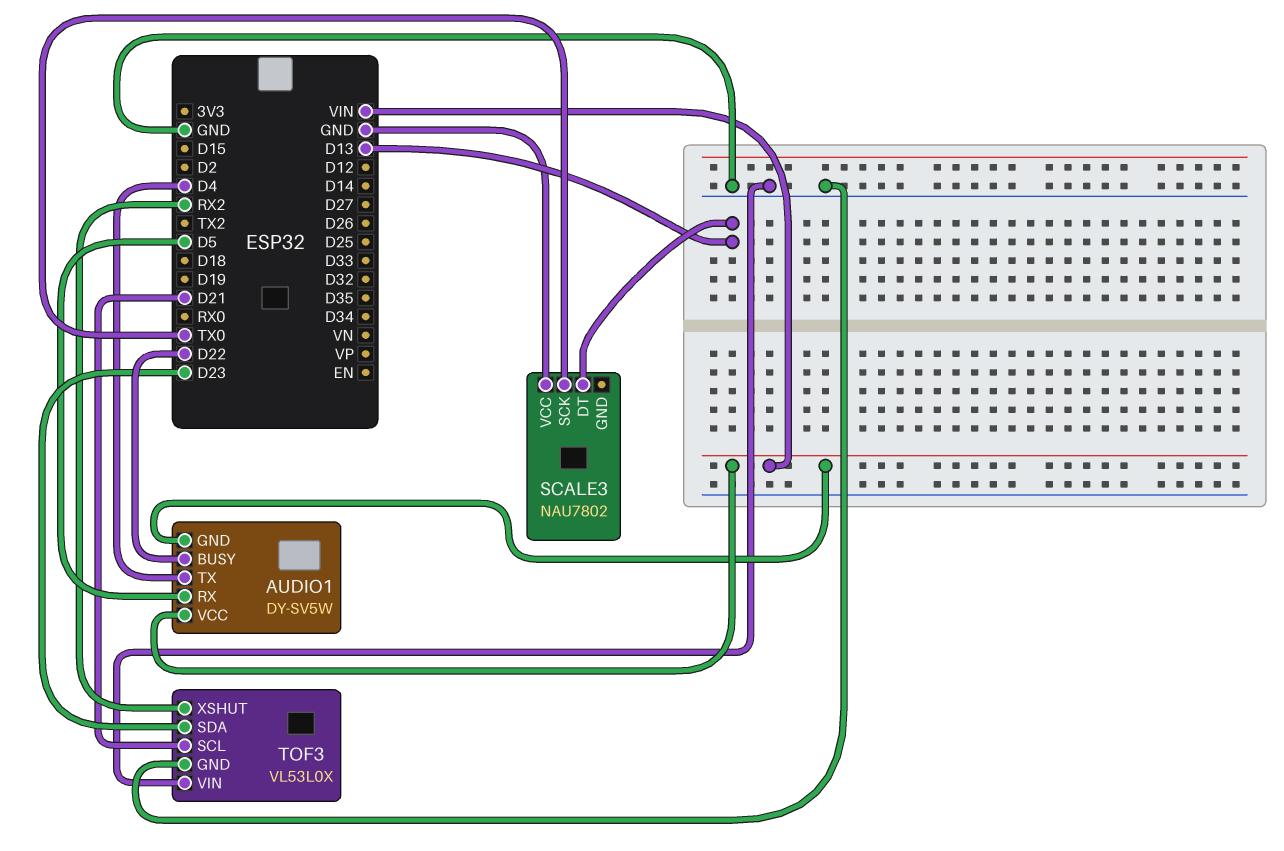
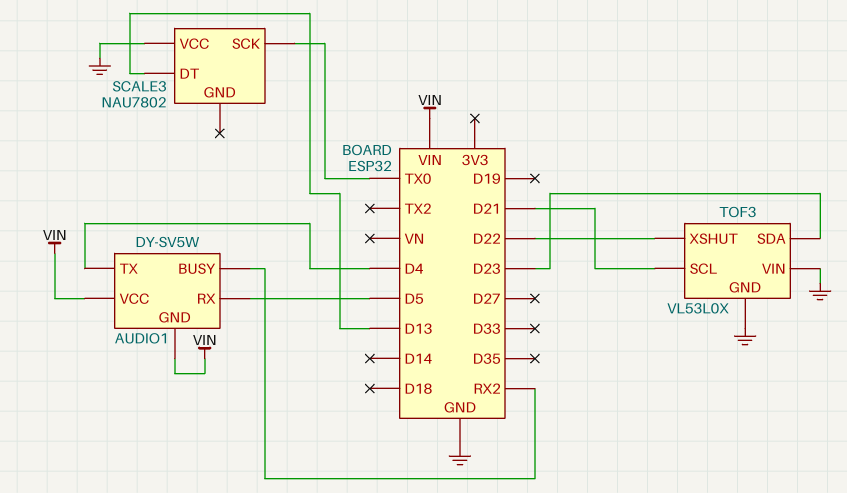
AUDIO1 pin BUSY: D22 -> RX2
TOF3 pin XSHUT: RX2 -> D22

